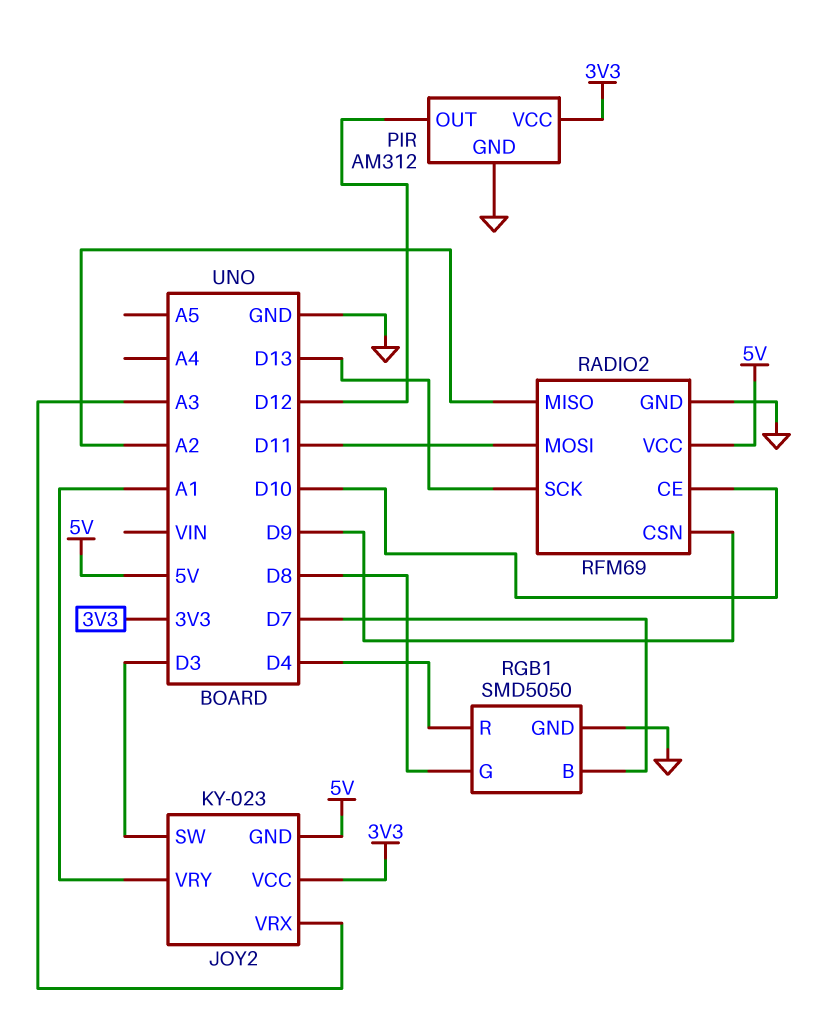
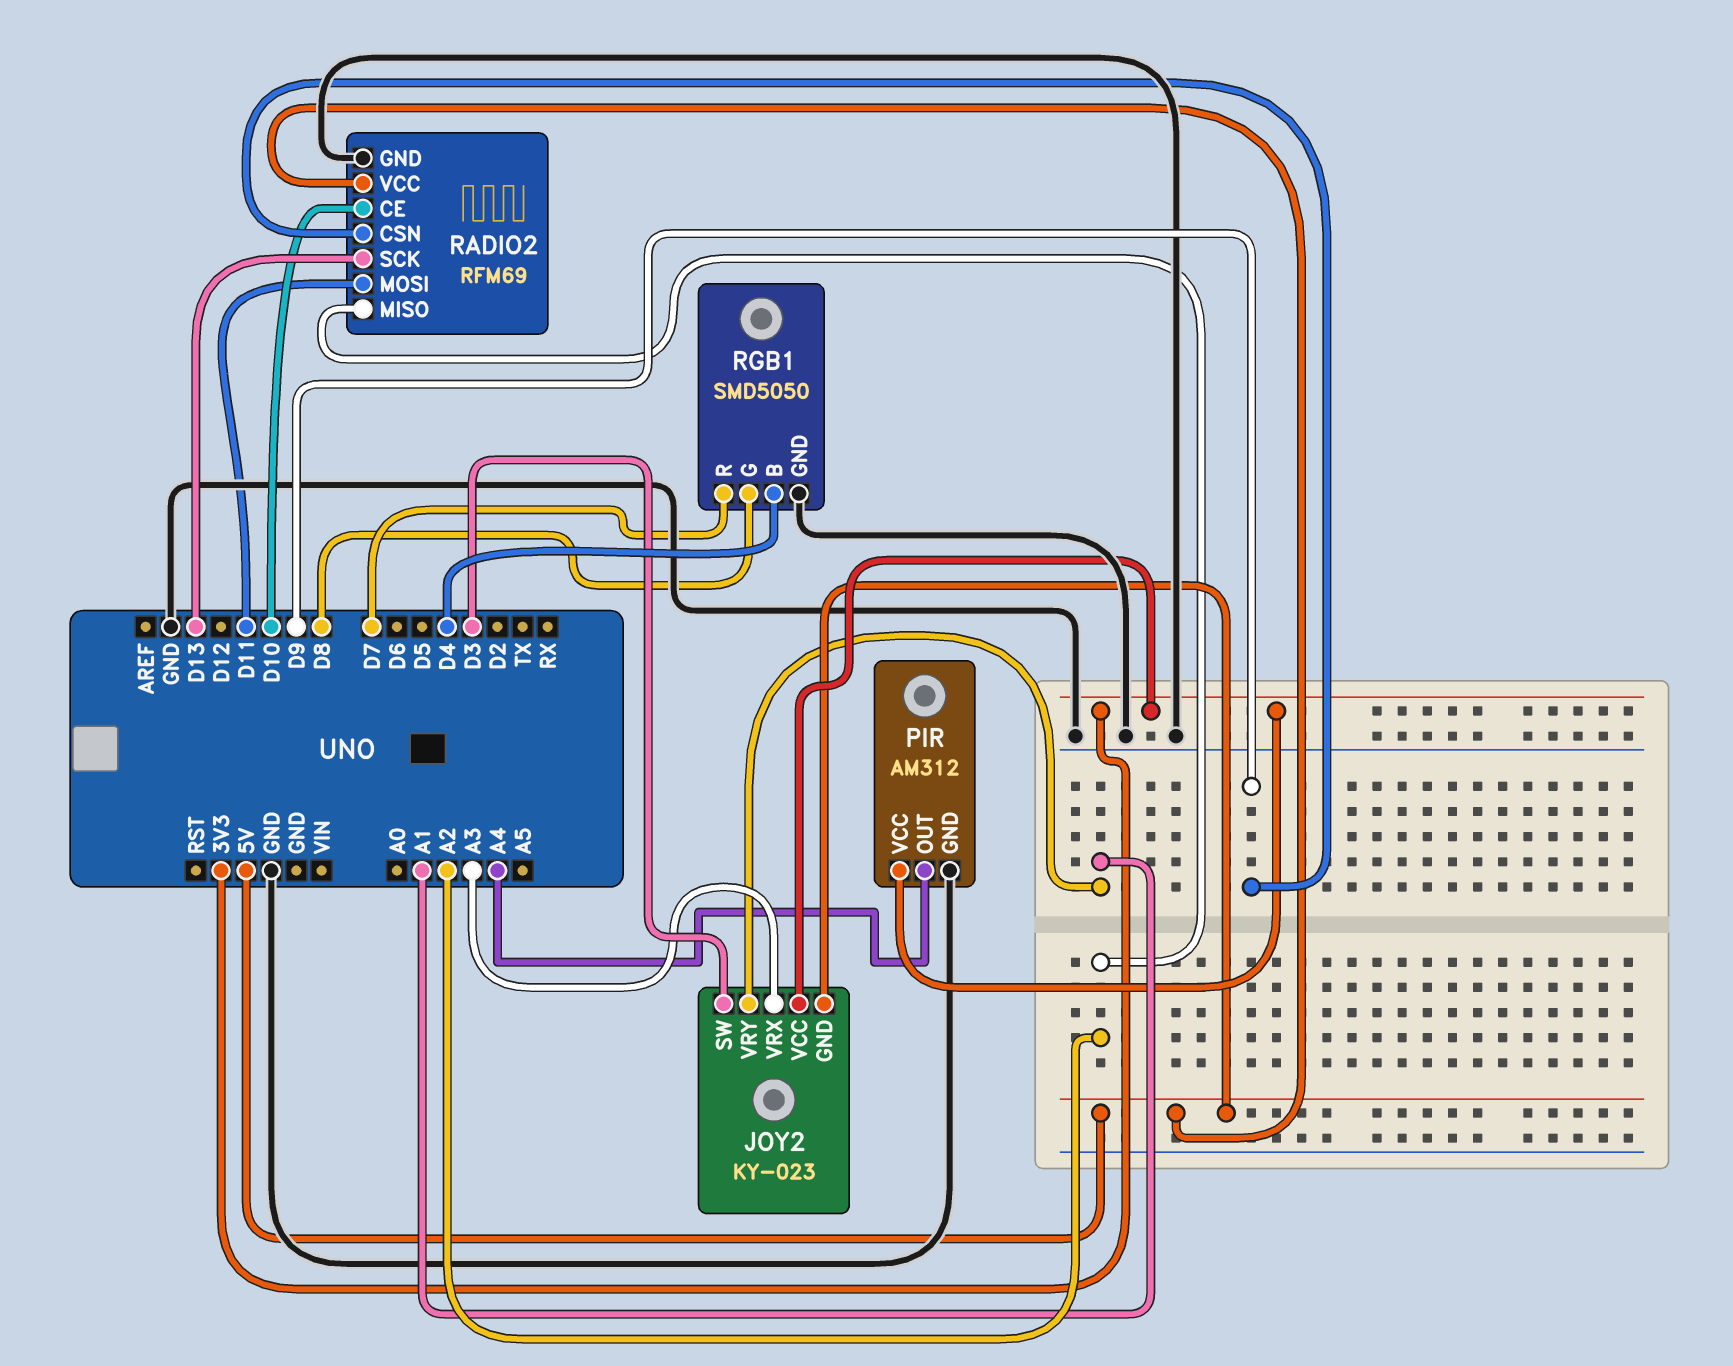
PIR pin OUT: D12 -> A4
RGB1 pin B: D7 -> D4
RGB1 pin R: D4 -> D7

